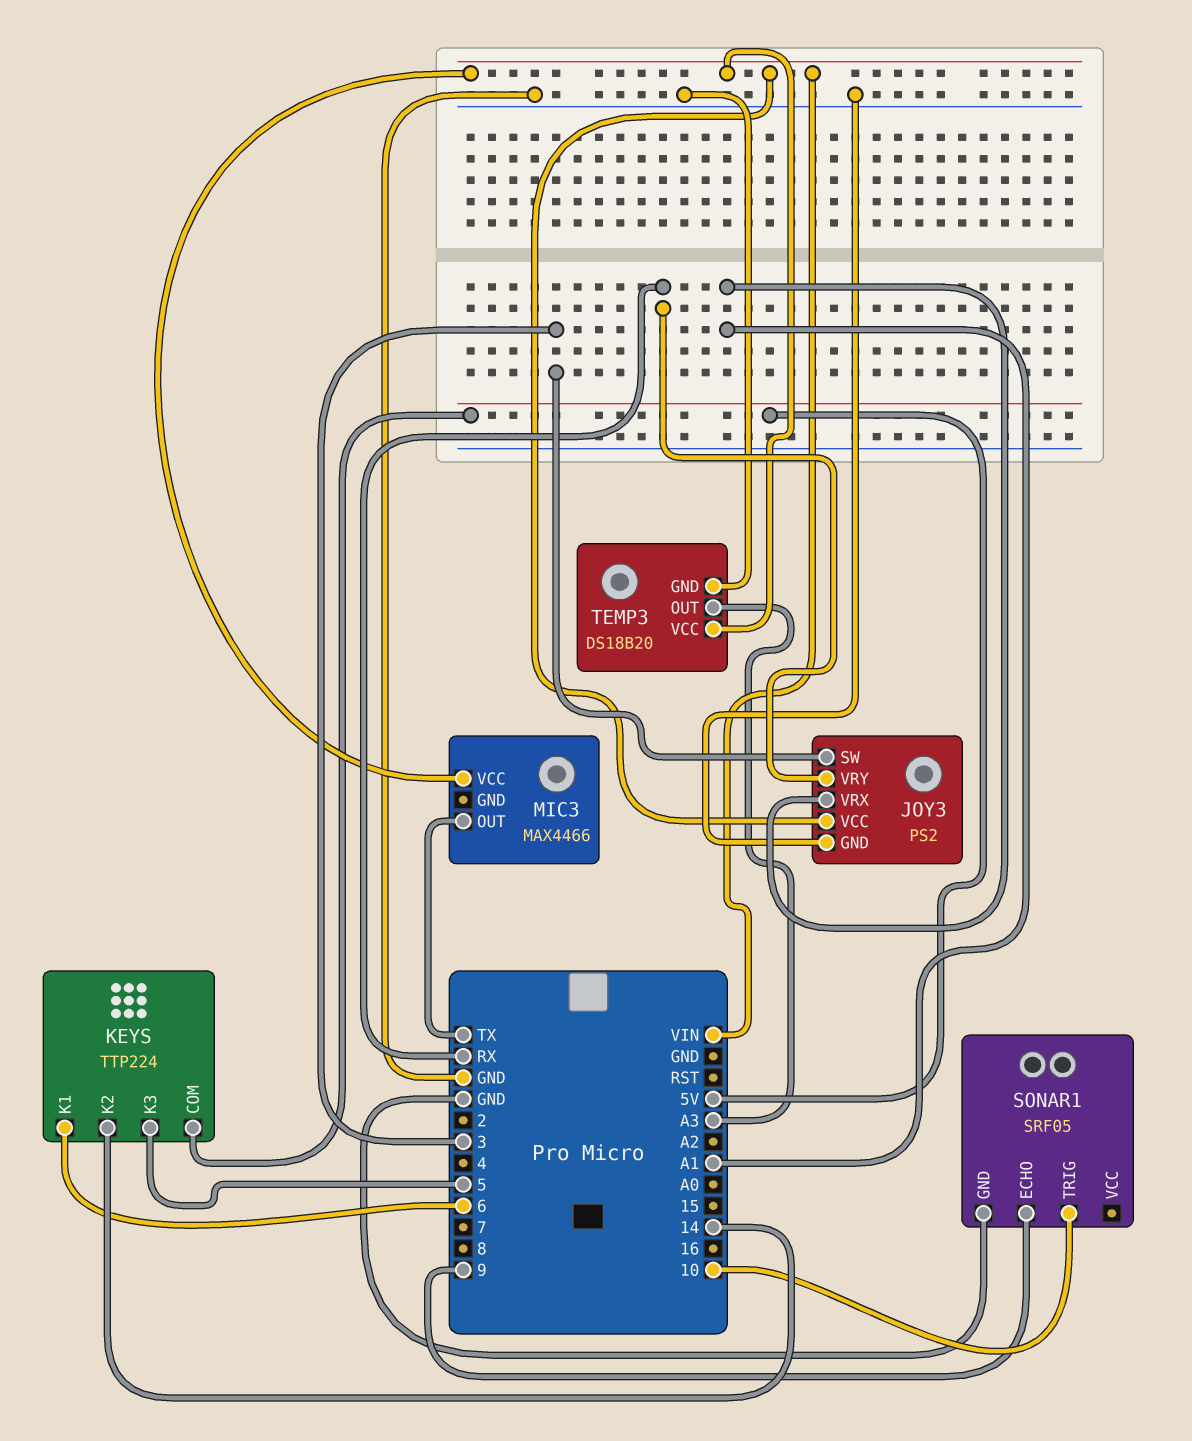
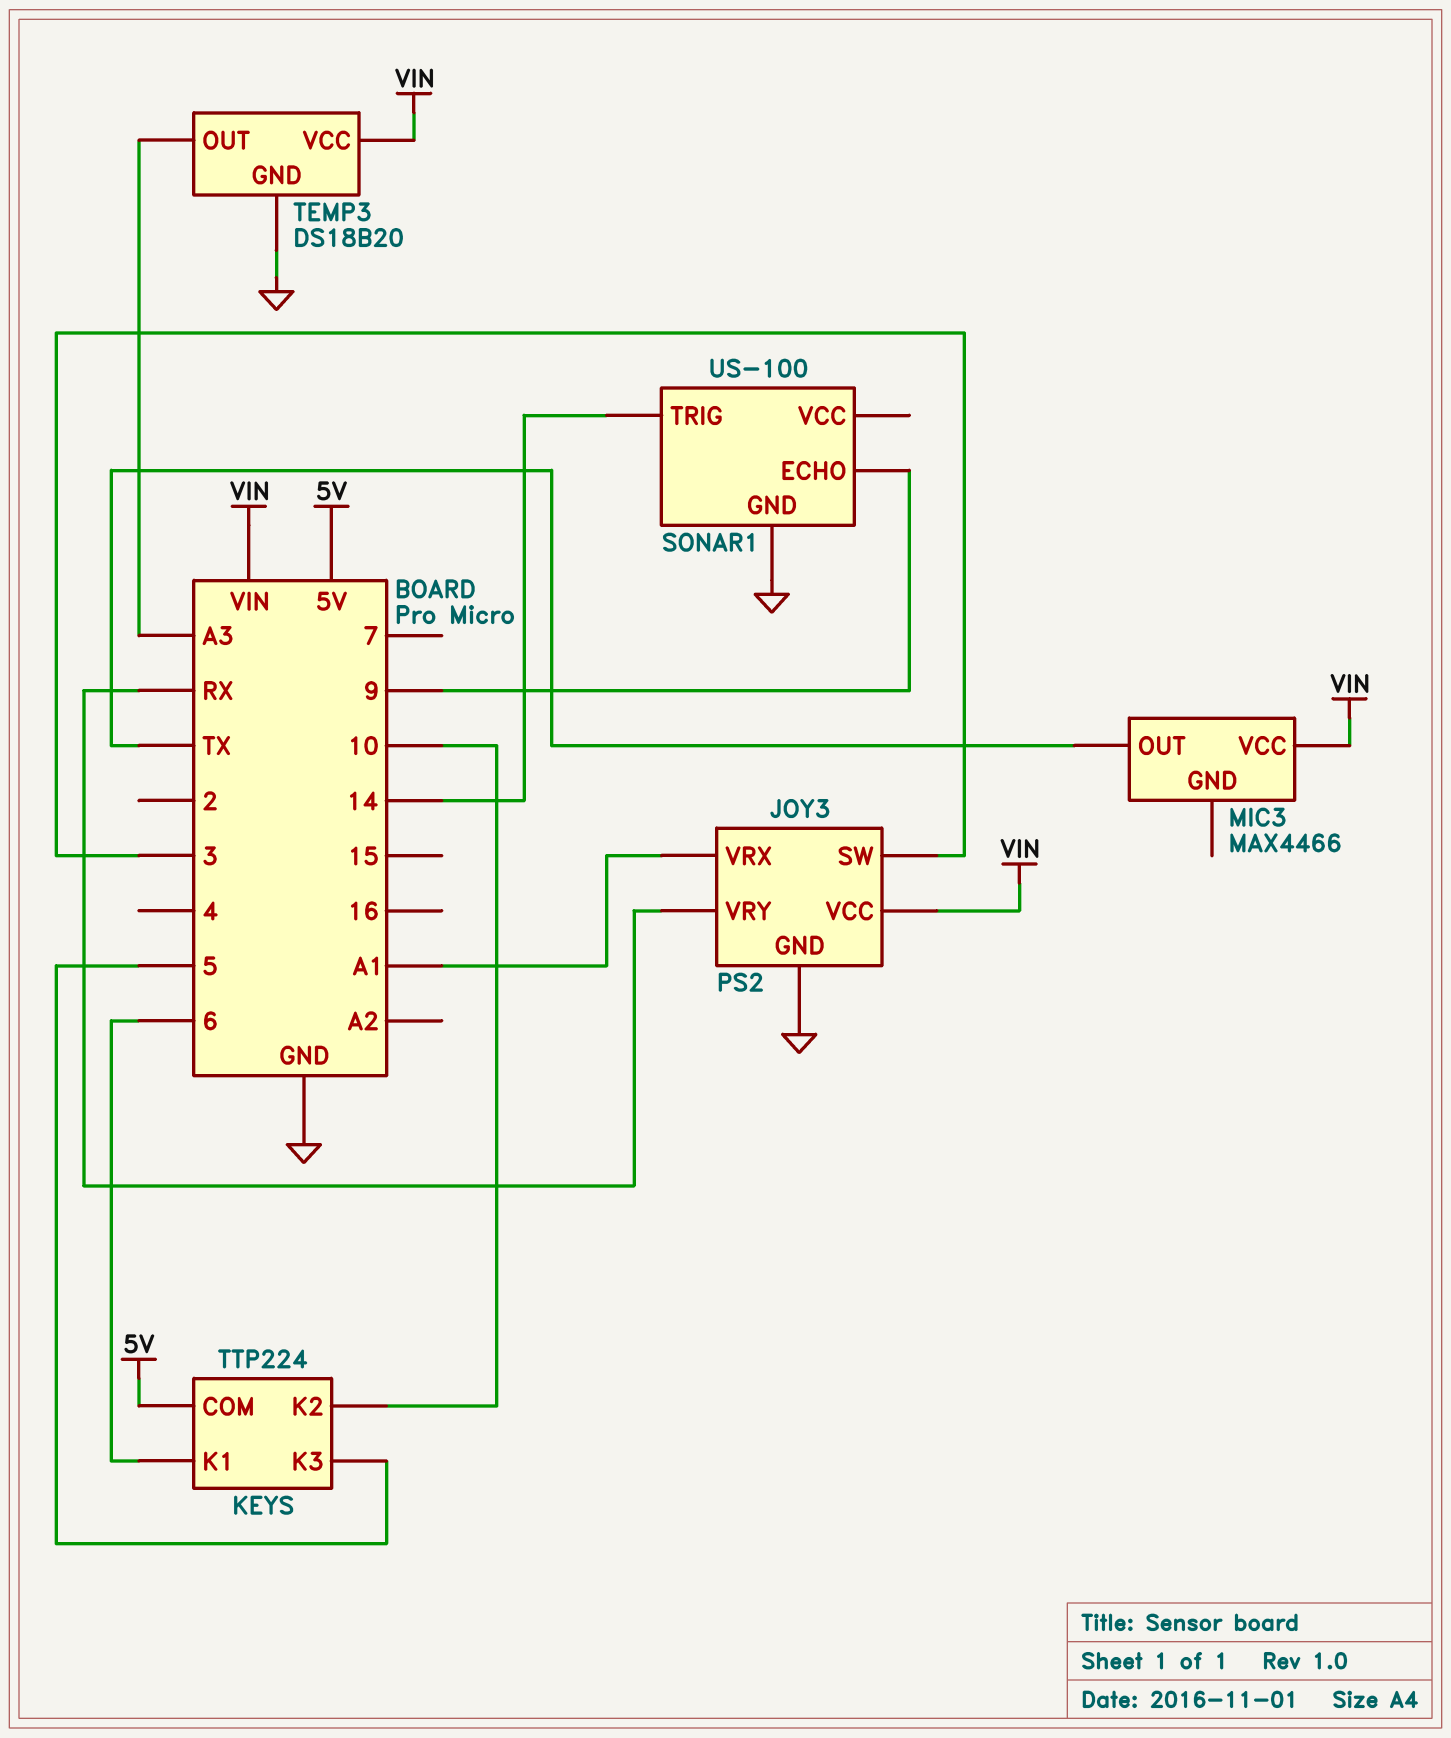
KEYS pin K2: 14 -> 10
SONAR1: SRF05 -> US-100
SONAR1 pin TRIG: 10 -> 14

